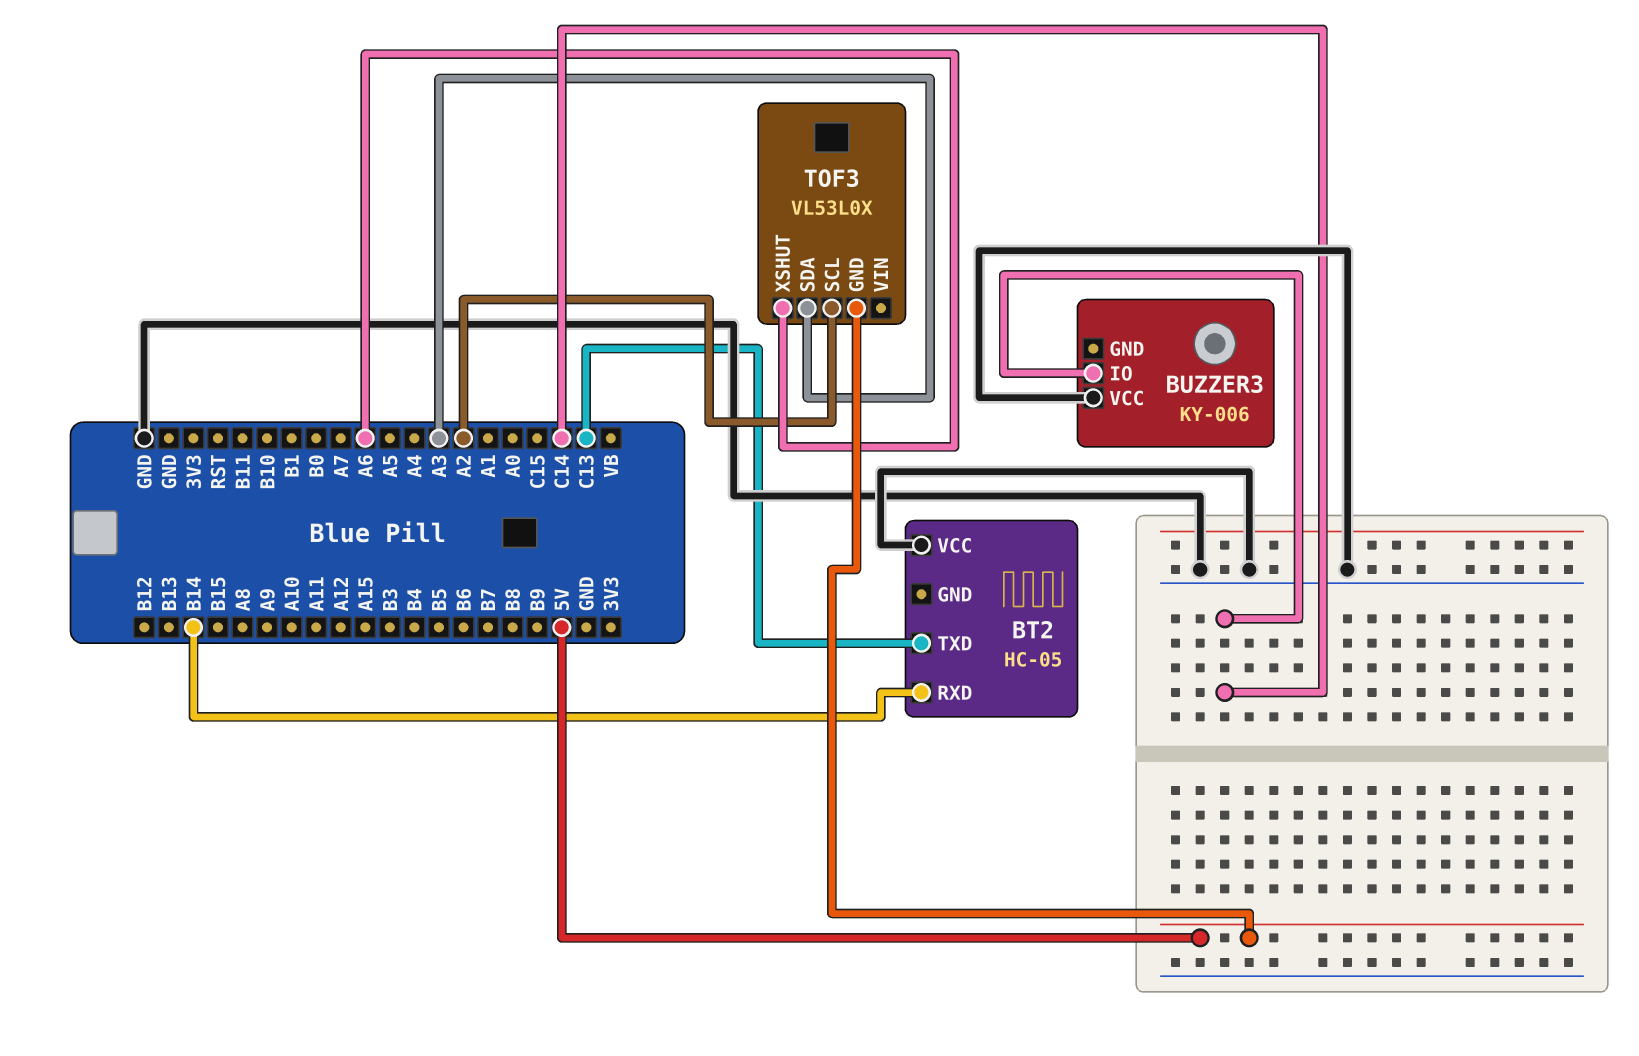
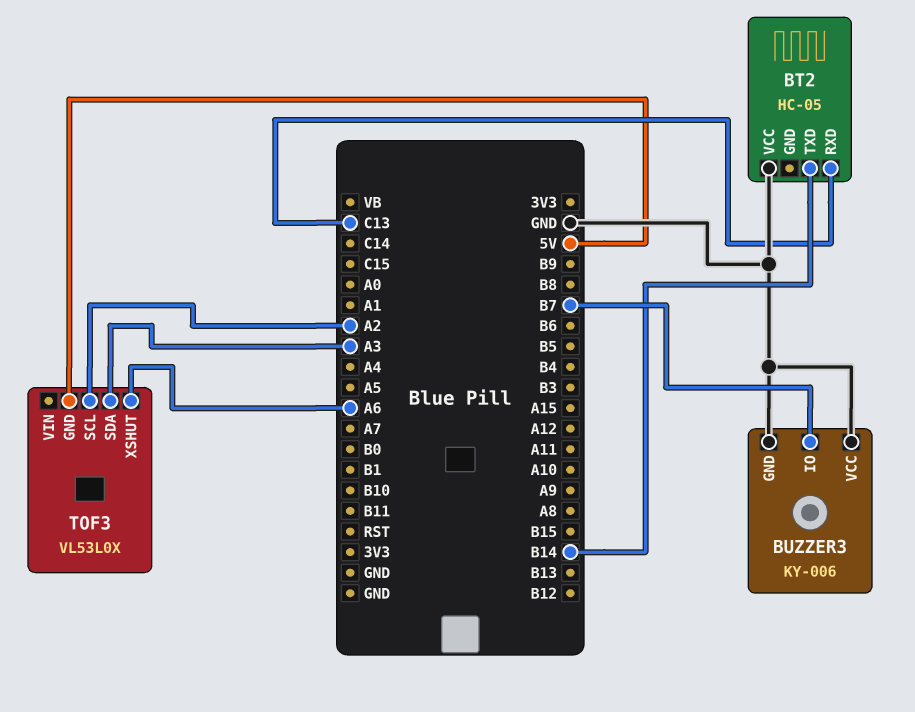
BT2 pin RXD: B14 -> C13
BT2 pin TXD: C13 -> B14
BUZZER3 pin GND: none -> GND
BUZZER3 pin IO: C14 -> B7

